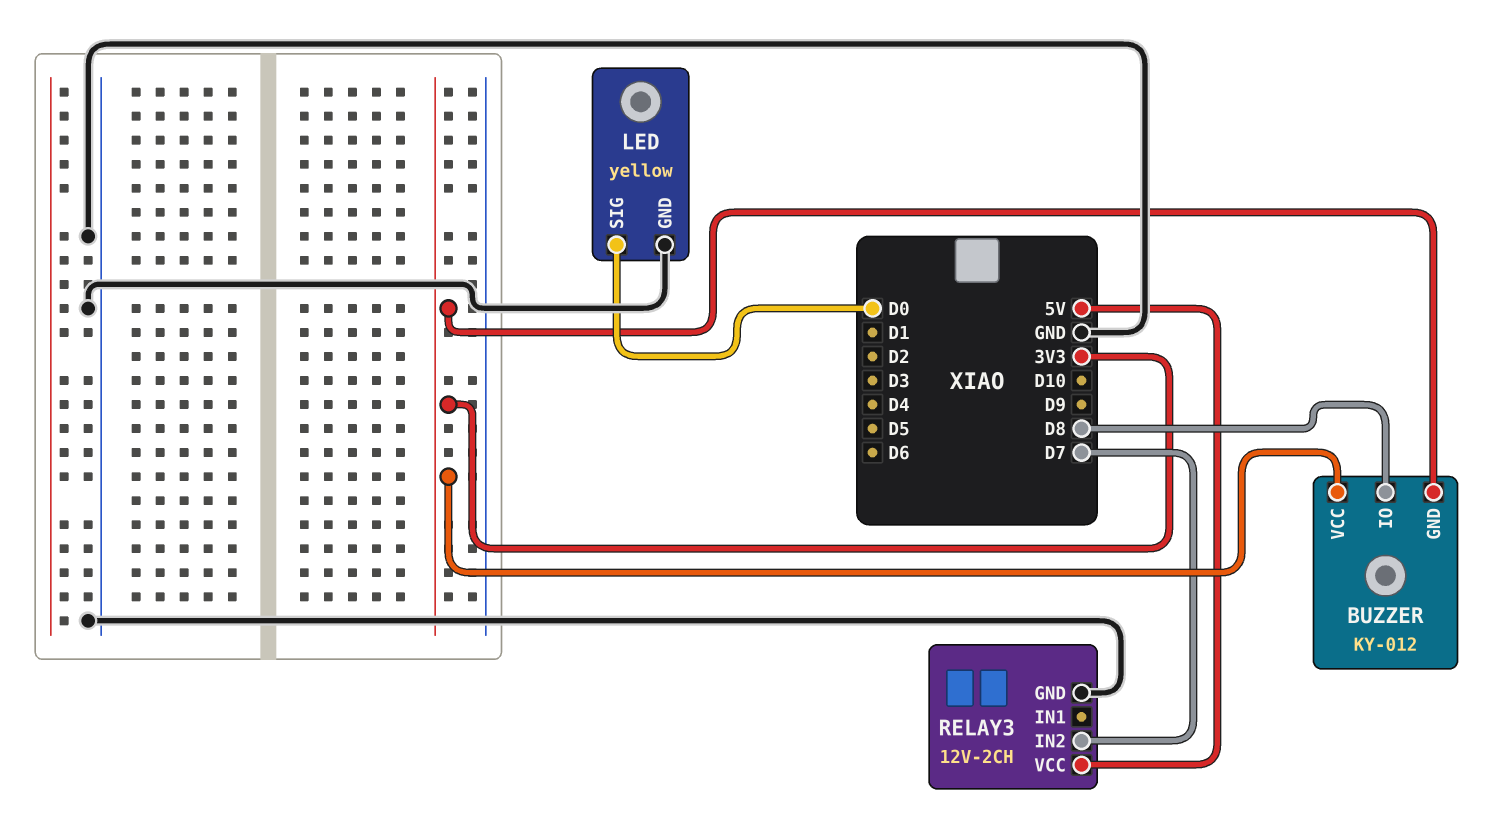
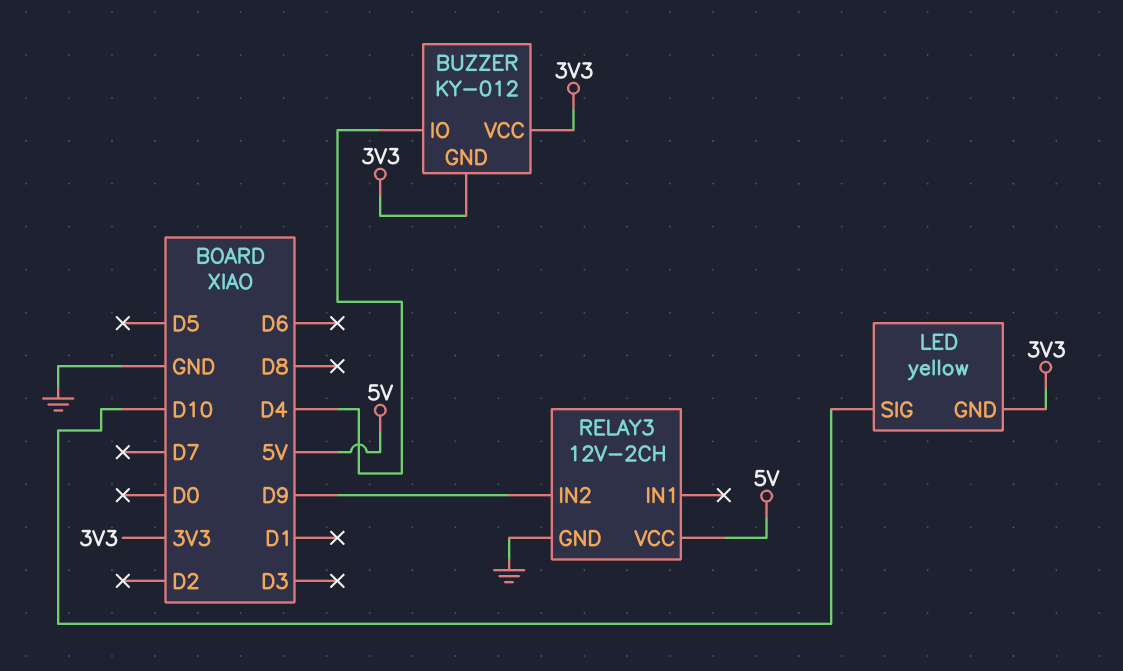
BUZZER pin IO: D8 -> D4
LED pin GND: GND -> 3V3
LED pin SIG: D0 -> D10
RELAY3 pin IN2: D7 -> D9

